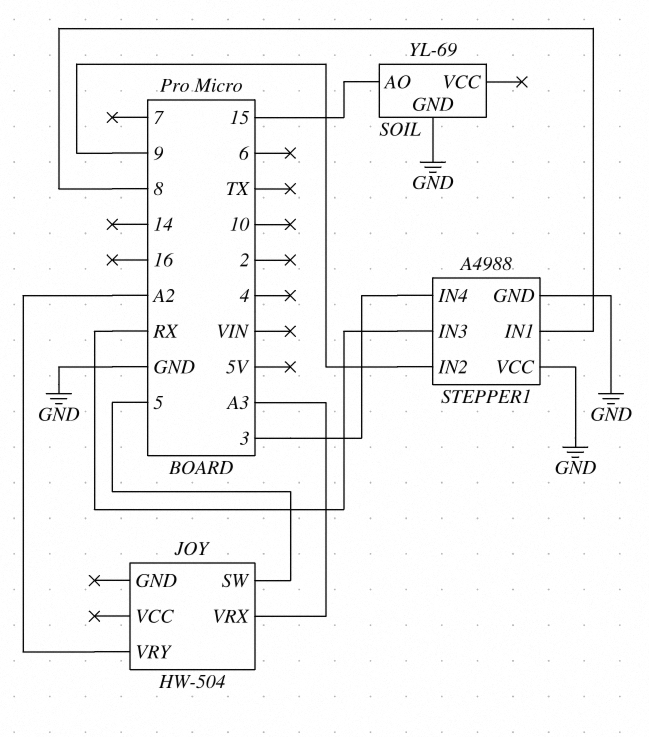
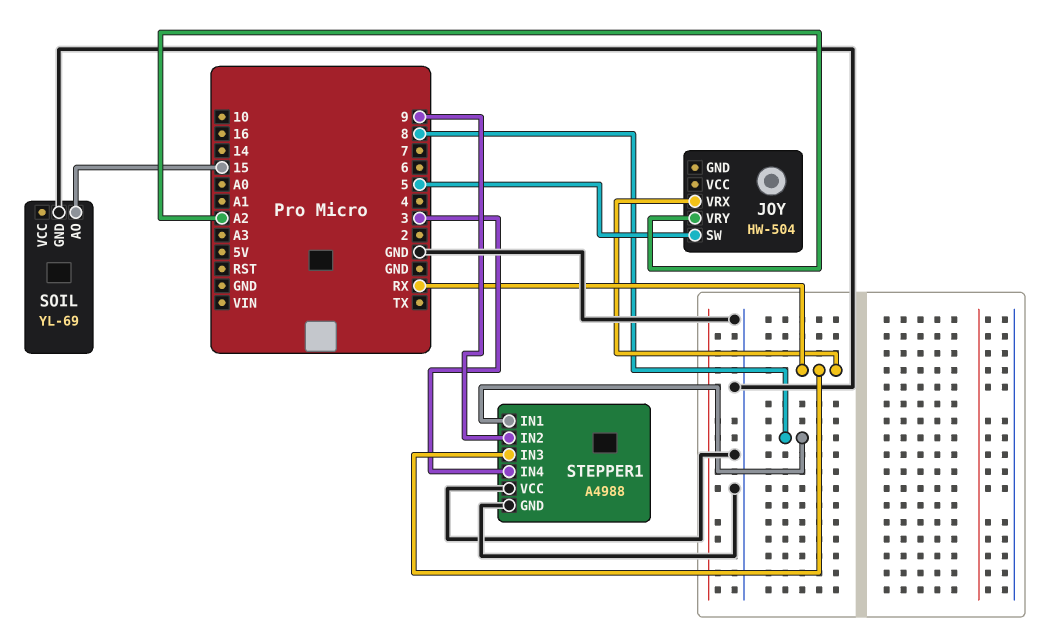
JOY pin VRX: A3 -> RX

